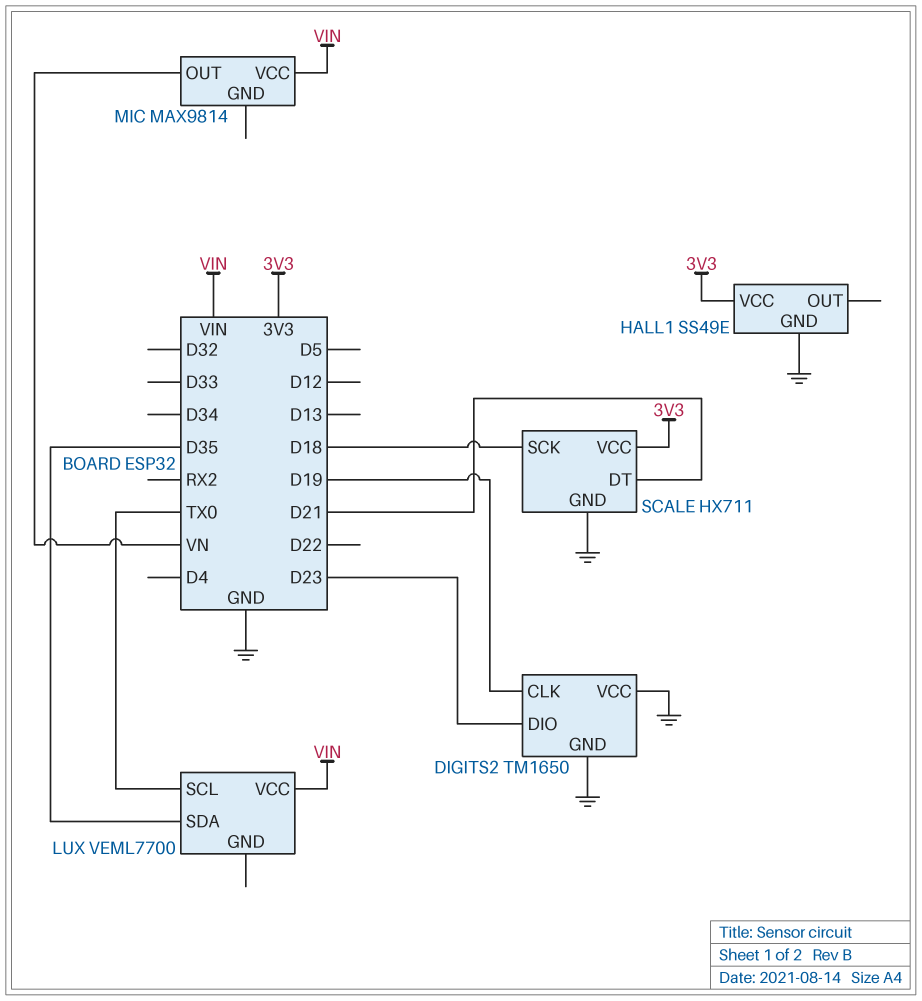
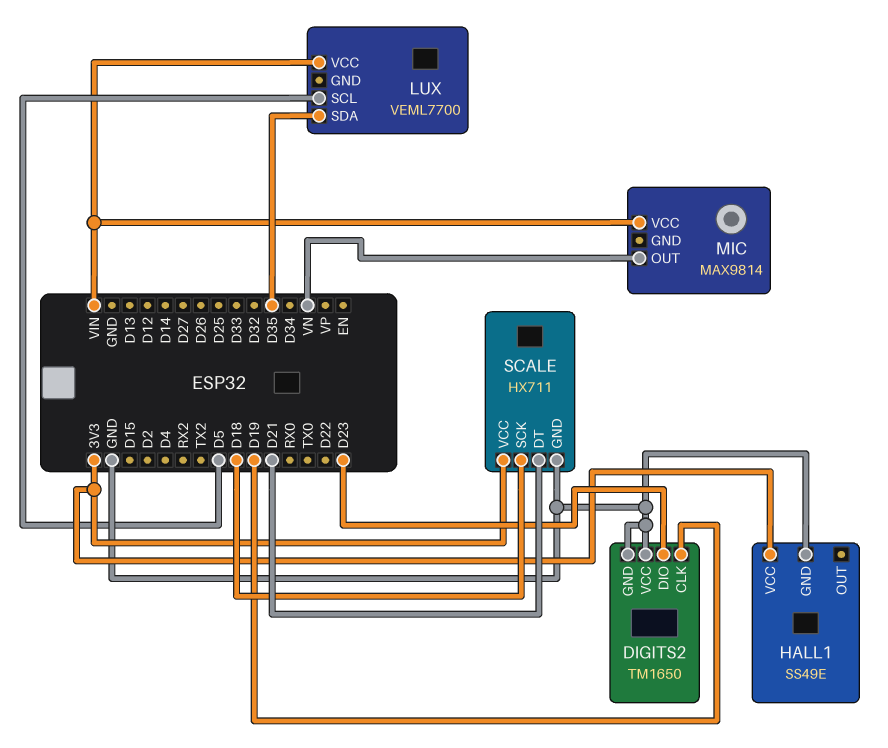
LUX pin SCL: TX0 -> D5

